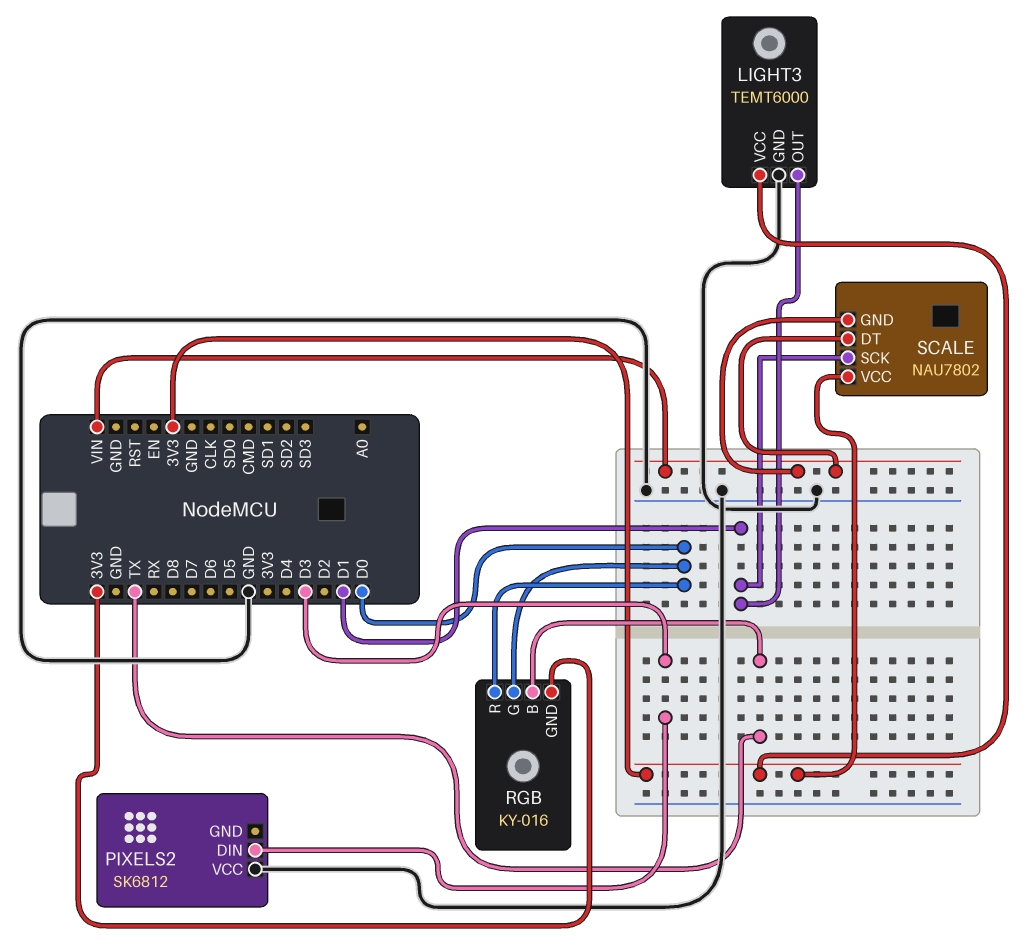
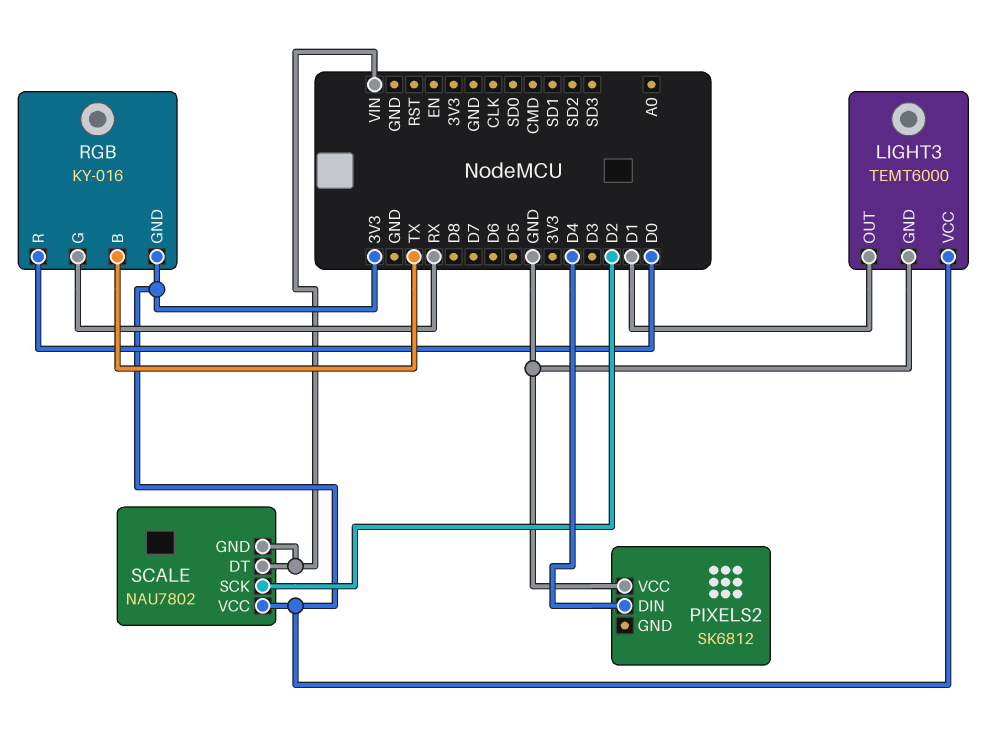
PIXELS2 pin DIN: D3 -> D4
RGB pin G: D0 -> RX
SCALE pin SCK: D1 -> D2

